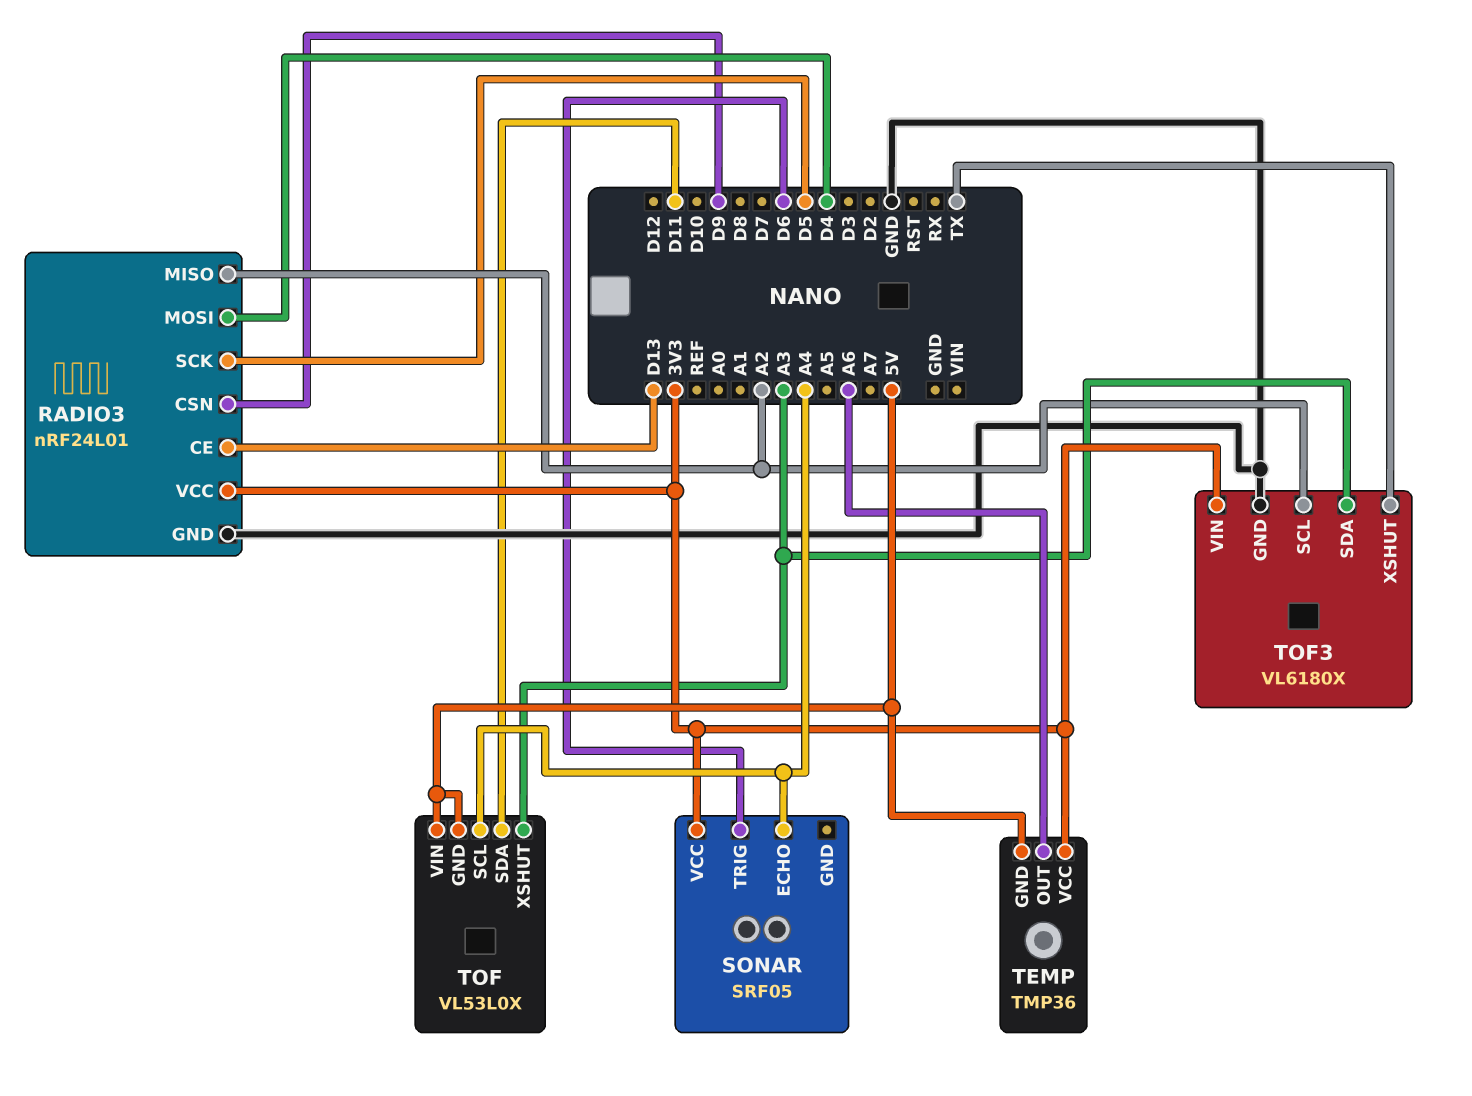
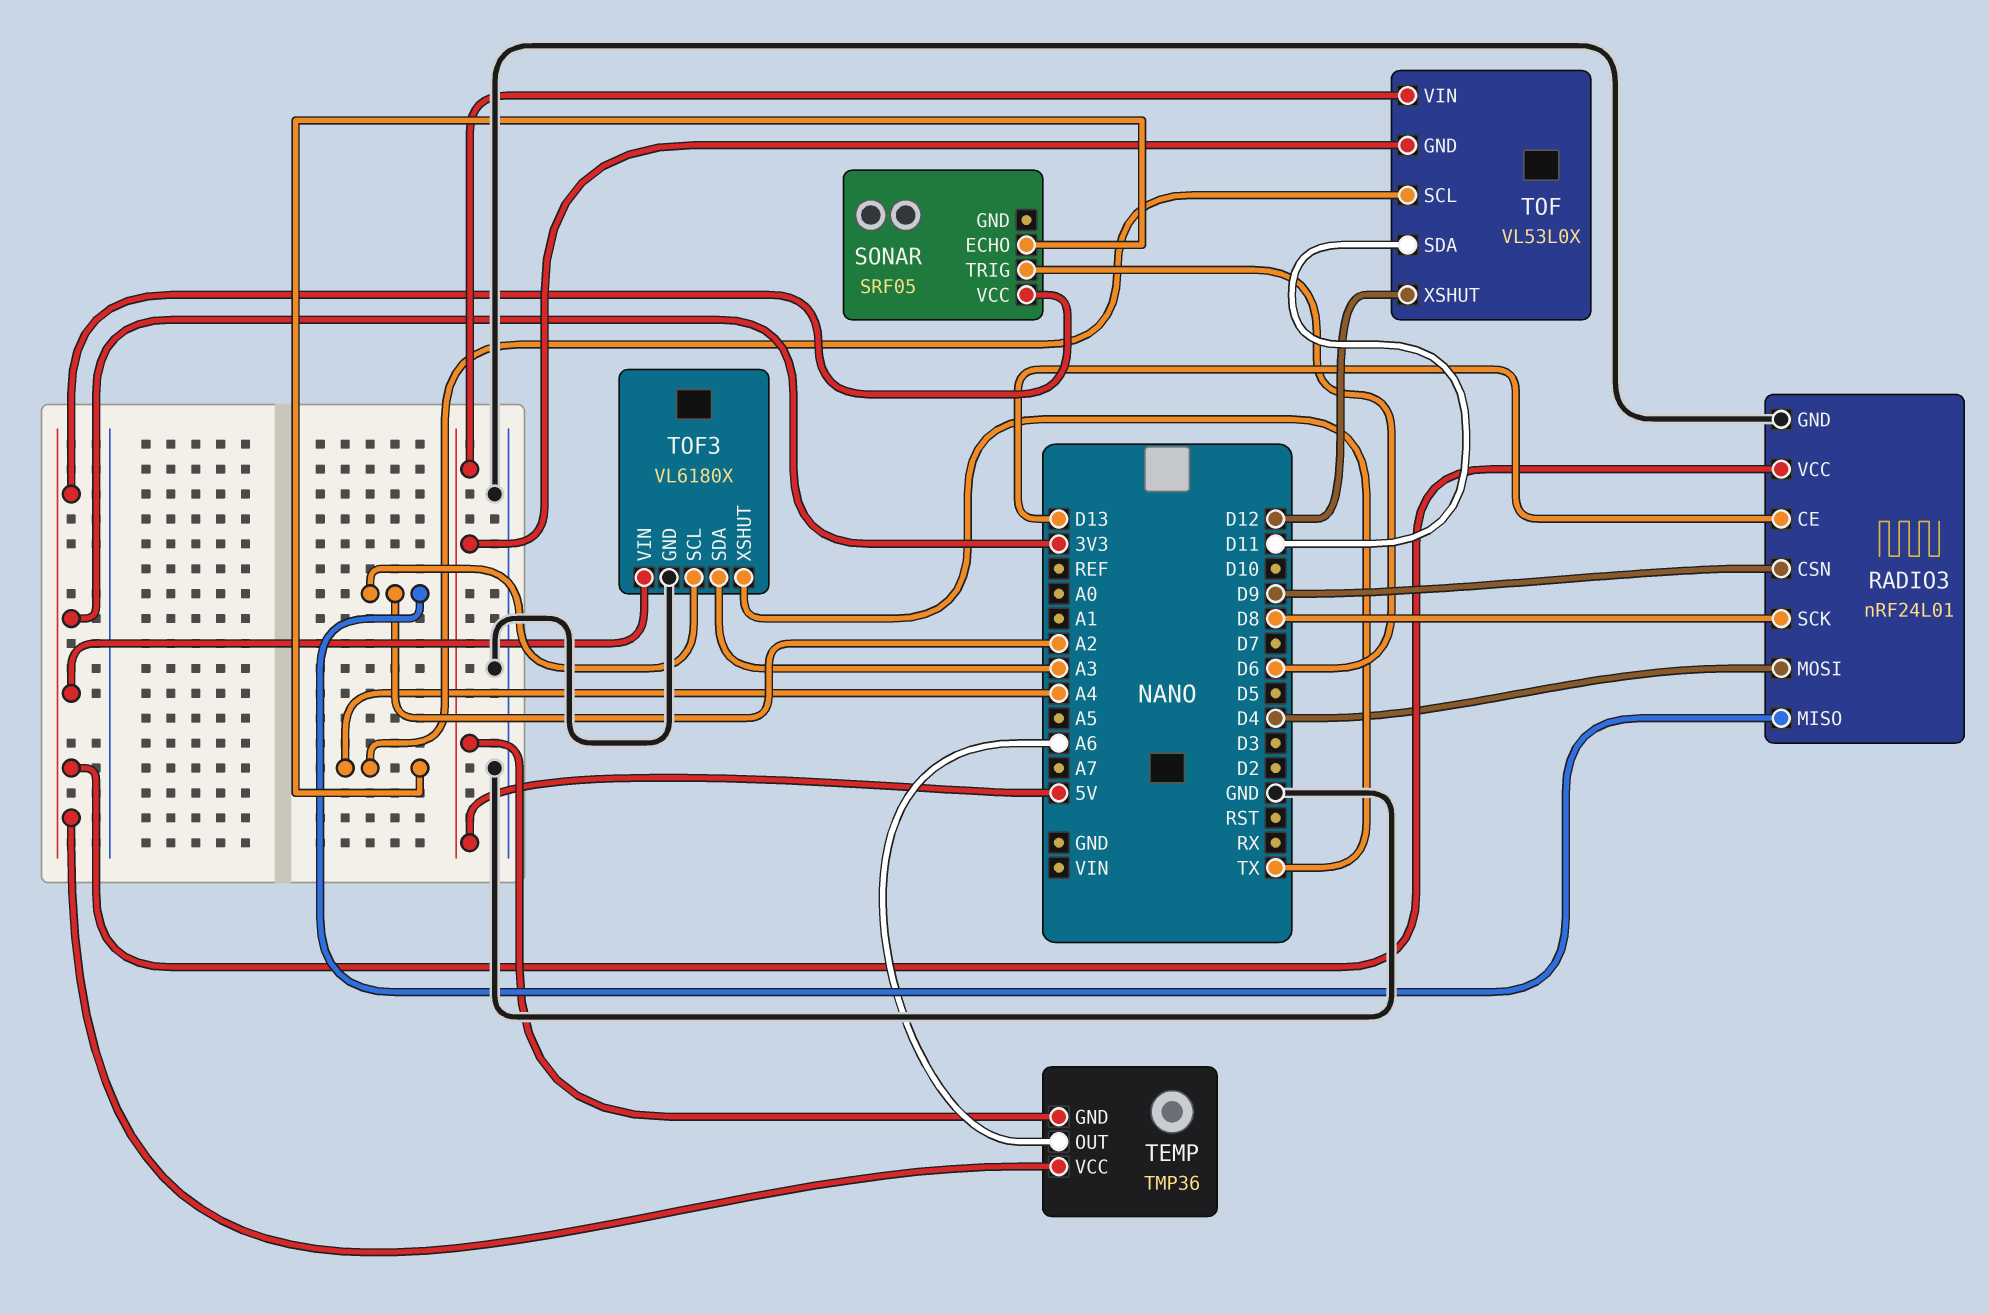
RADIO3 pin SCK: D5 -> D8
TOF pin XSHUT: A3 -> D12

